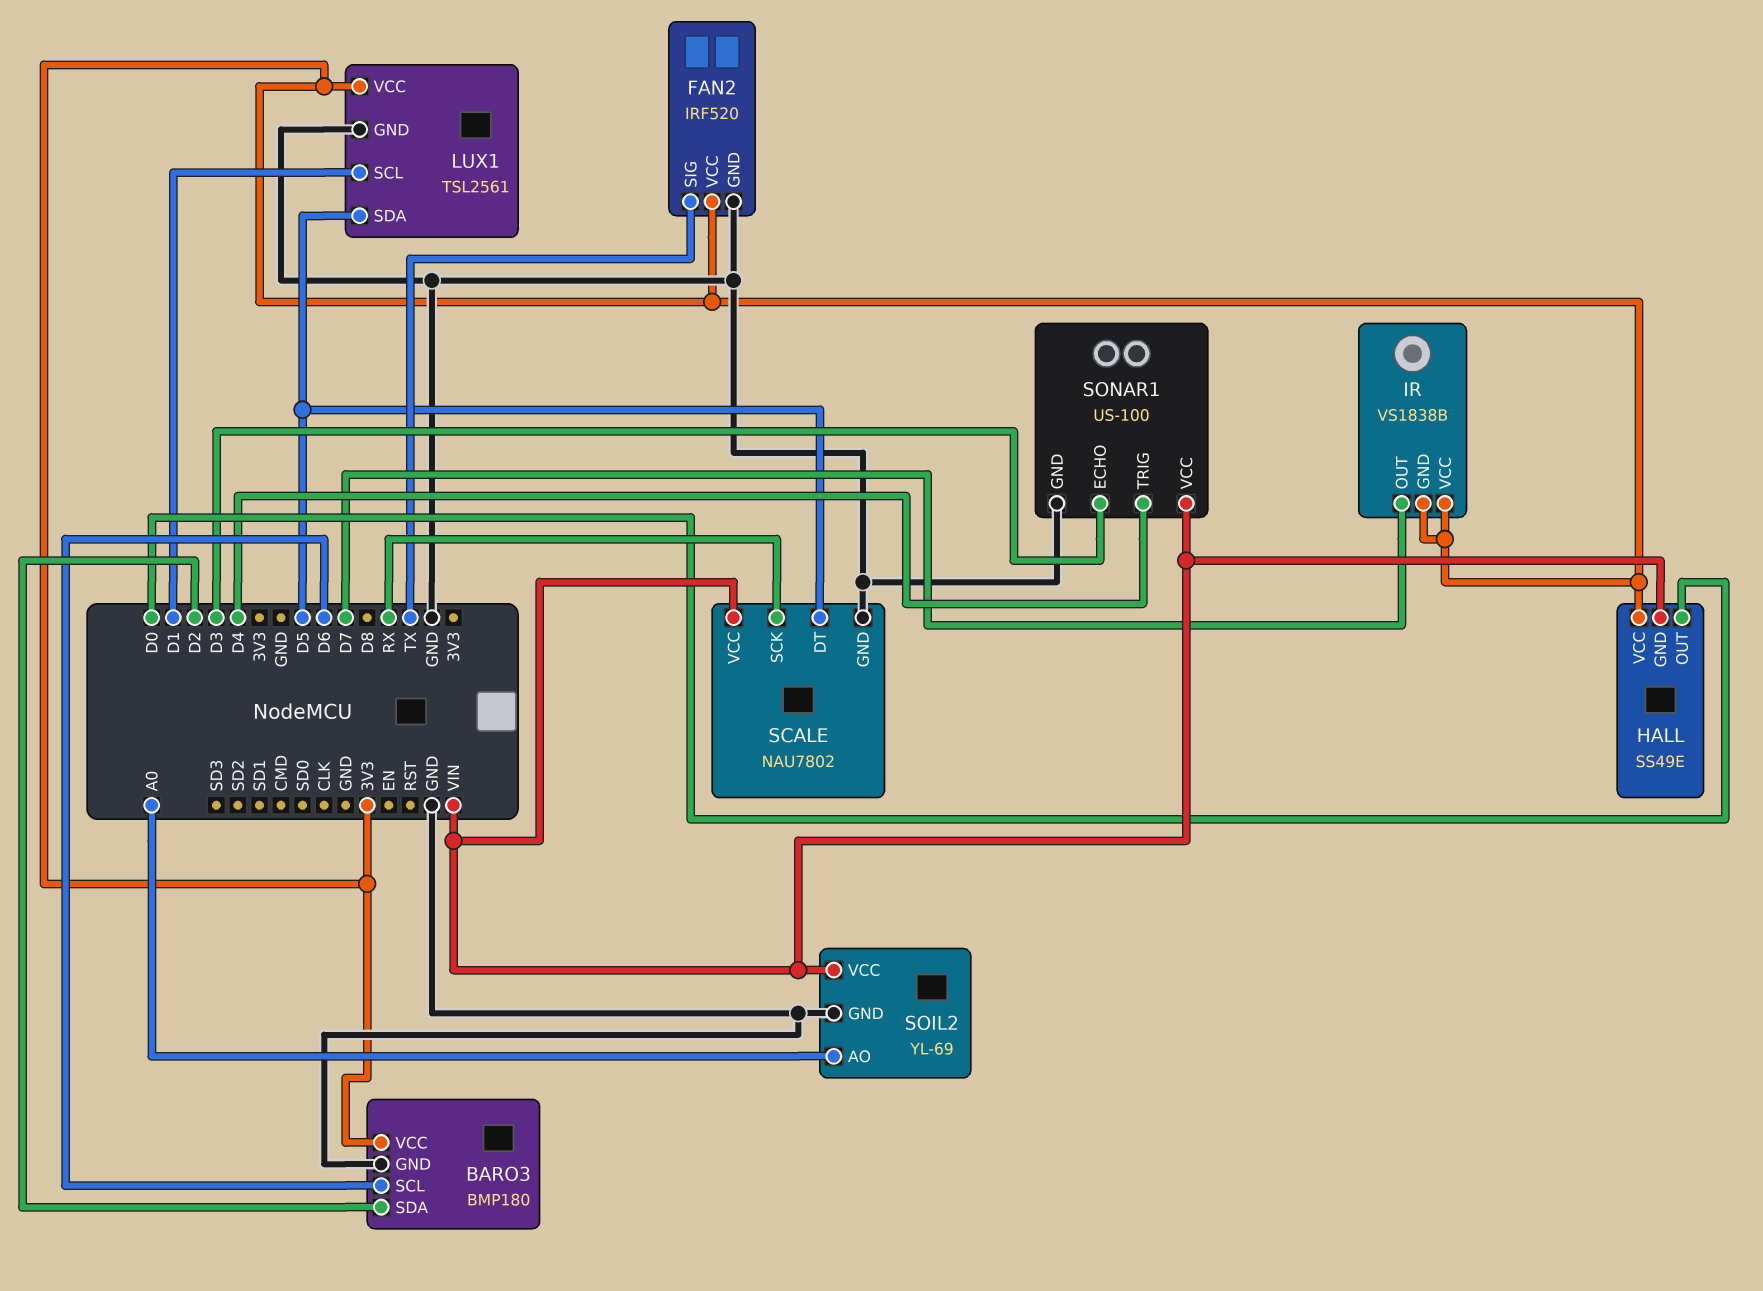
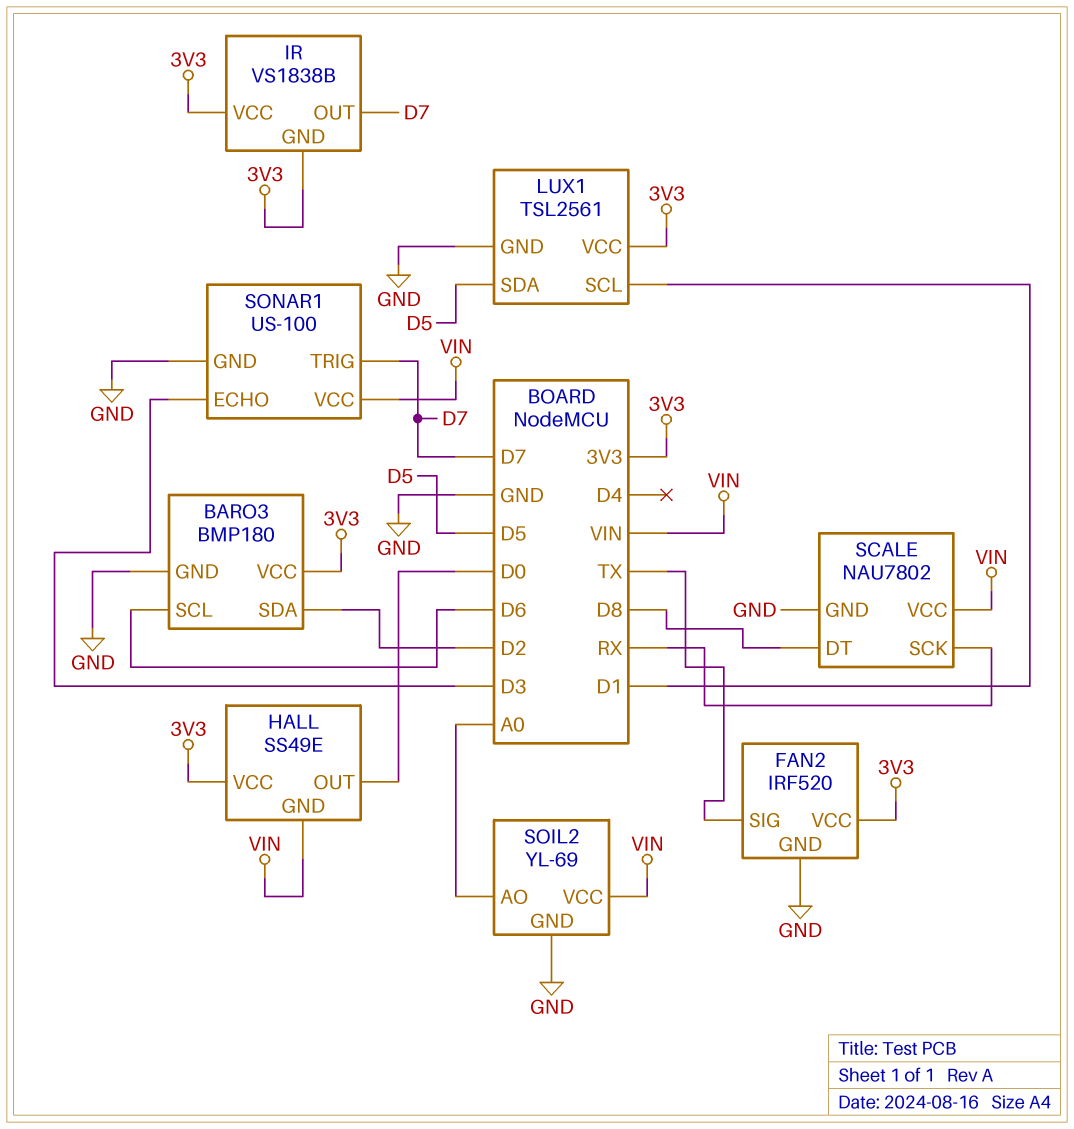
SCALE pin DT: D5 -> D8
SONAR1 pin TRIG: D4 -> D7

